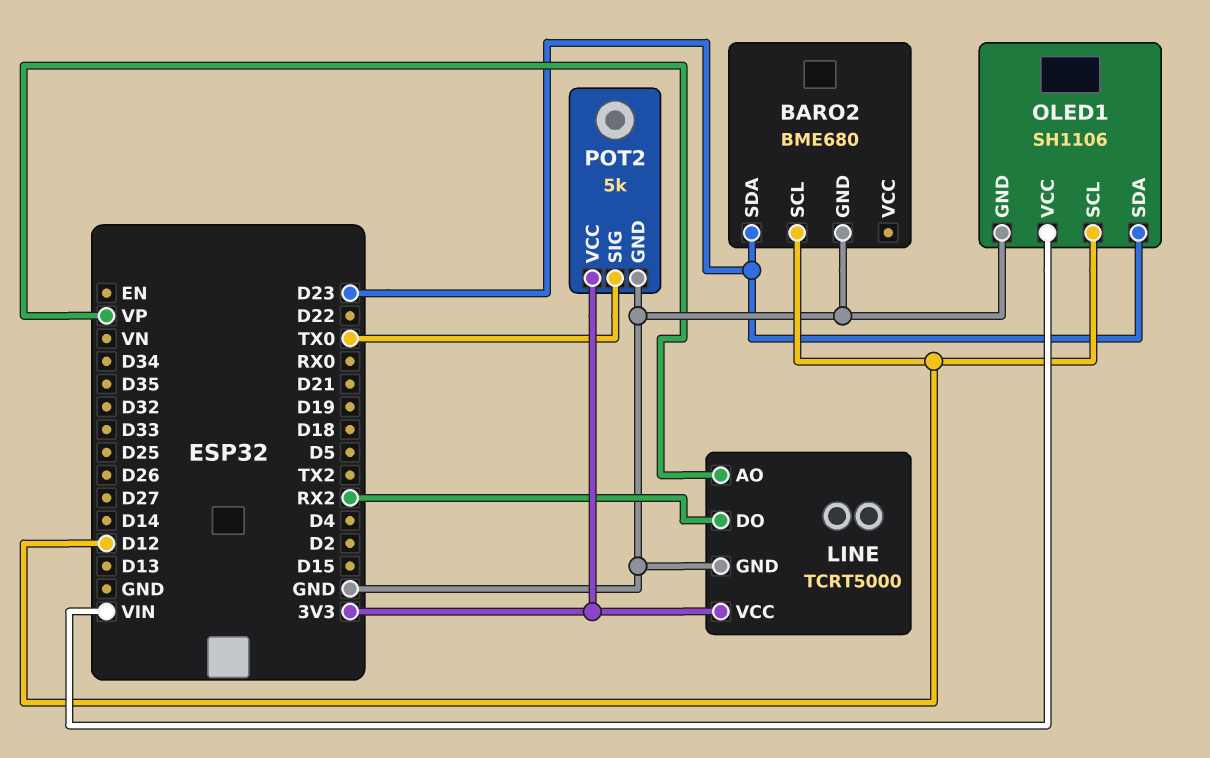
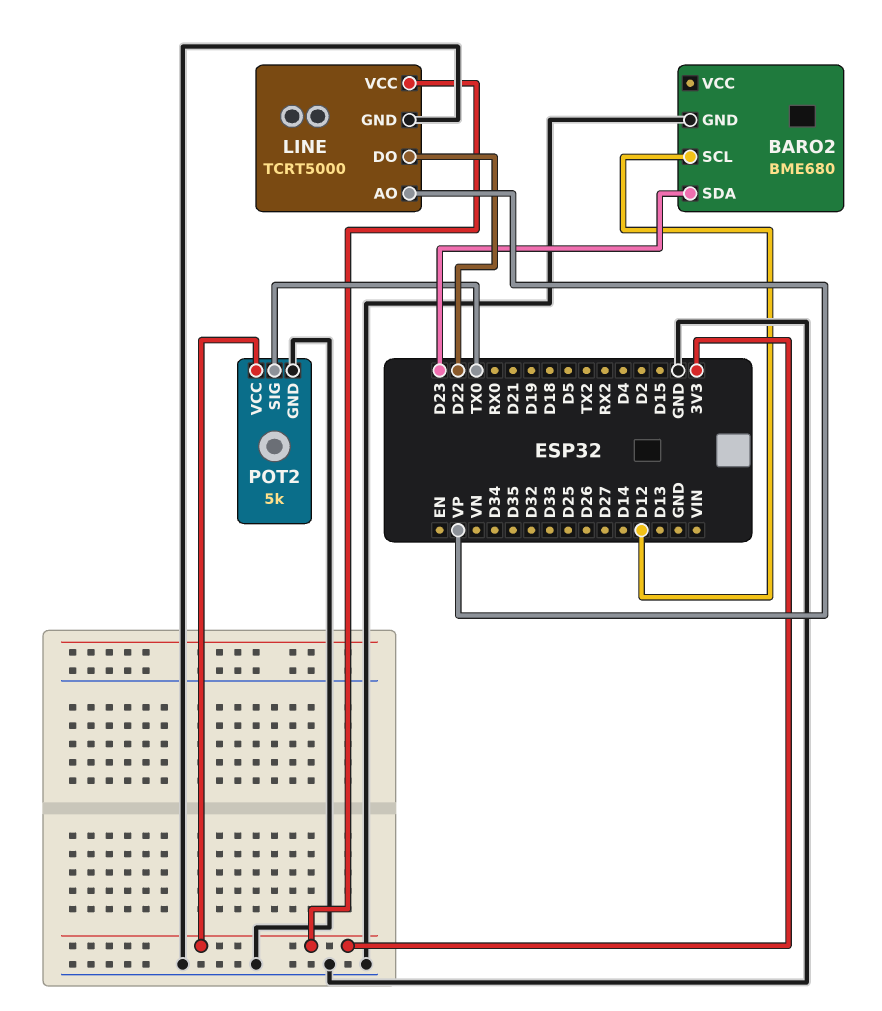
LINE pin DO: RX2 -> D22
OLED1: SH1106 -> none
OLED1 pin GND: GND -> none
OLED1 pin SCL: D12 -> none
OLED1 pin SDA: D23 -> none
OLED1 pin VCC: VIN -> none

